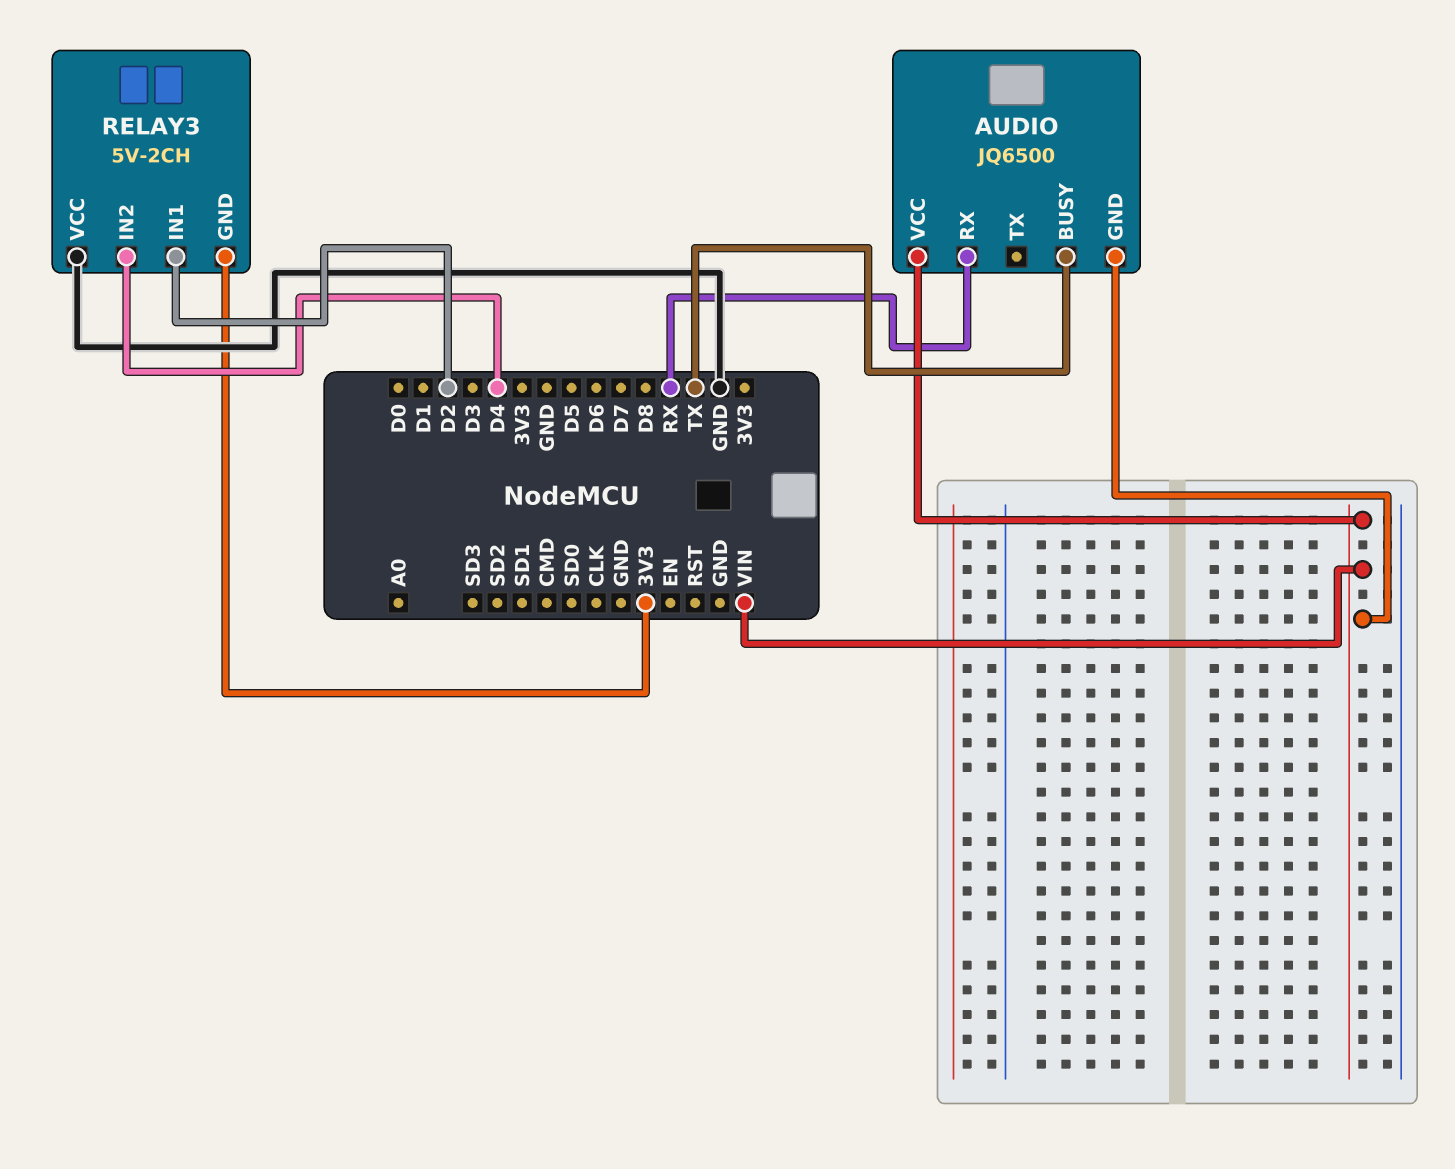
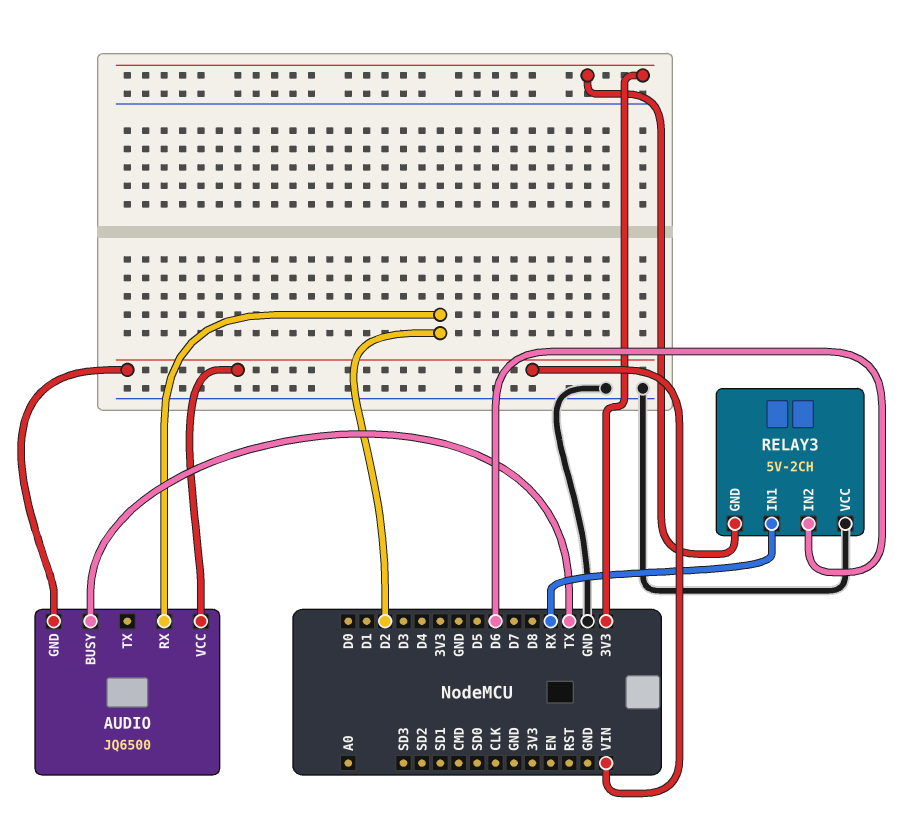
AUDIO pin RX: RX -> D2
RELAY3 pin IN1: D2 -> RX
RELAY3 pin IN2: D4 -> D6

